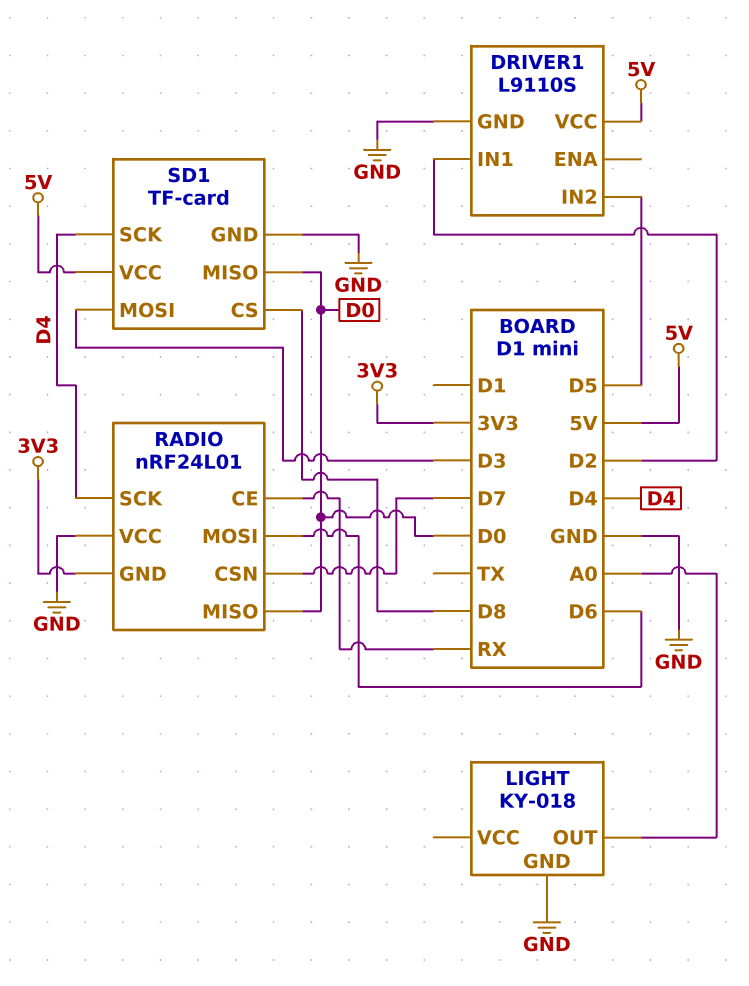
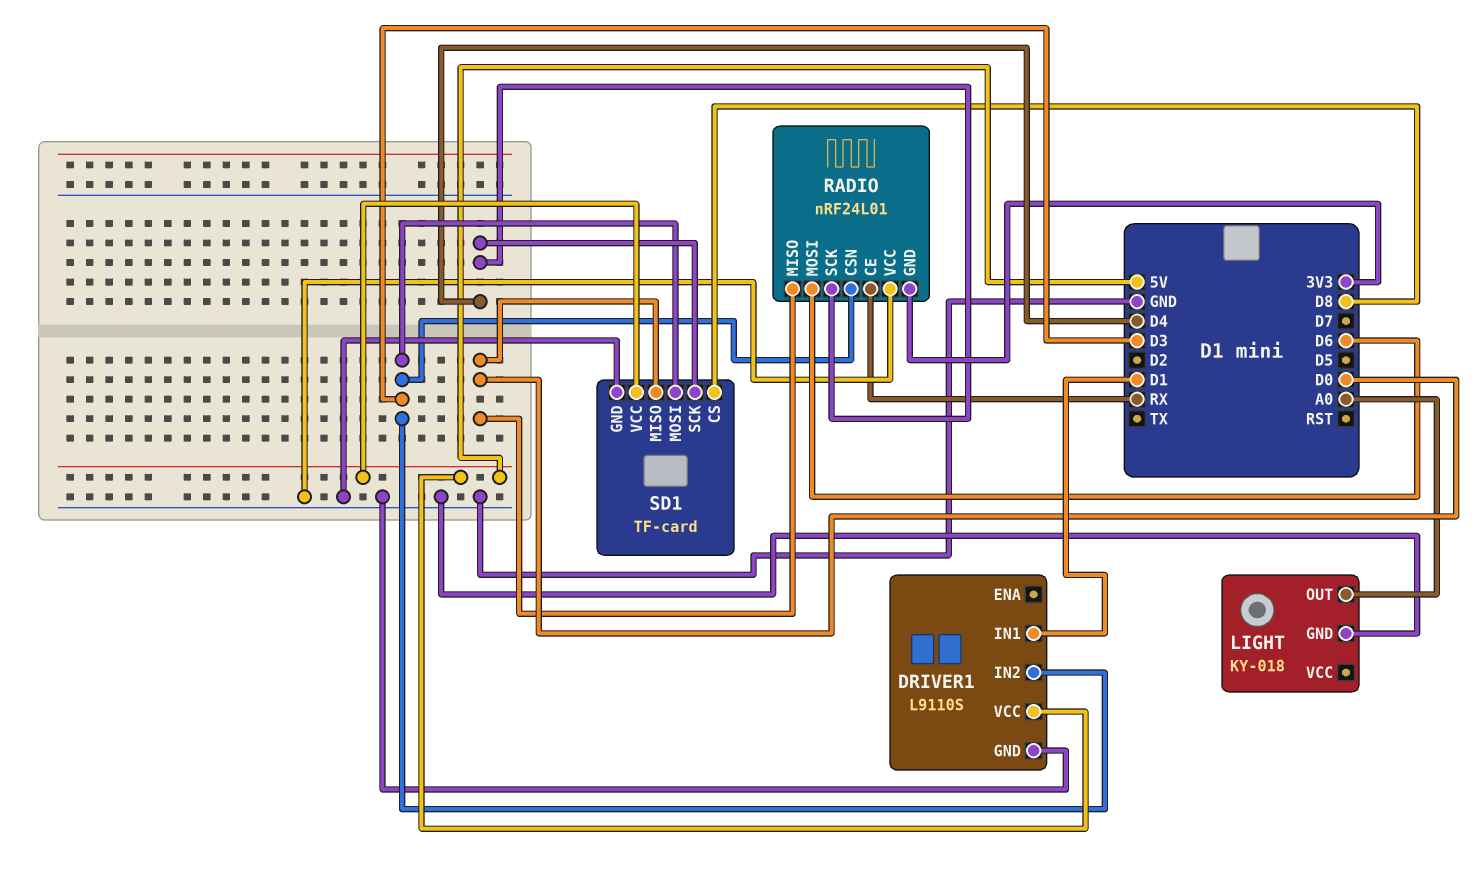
DRIVER1 pin IN1: D2 -> D1
DRIVER1 pin IN2: D5 -> D3
RADIO pin CSN: D7 -> D3

